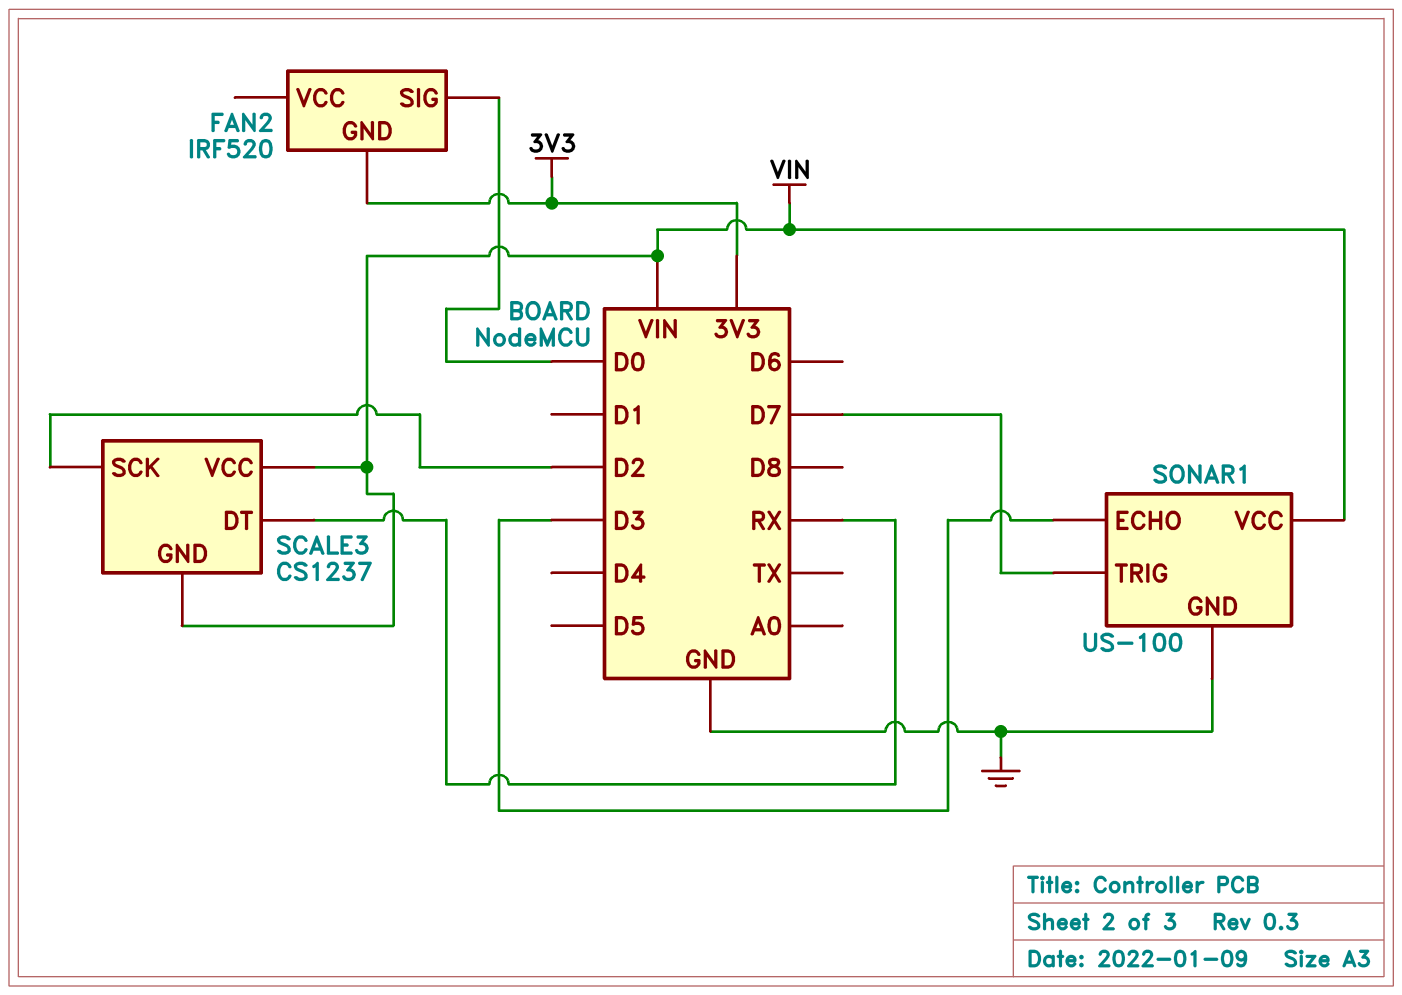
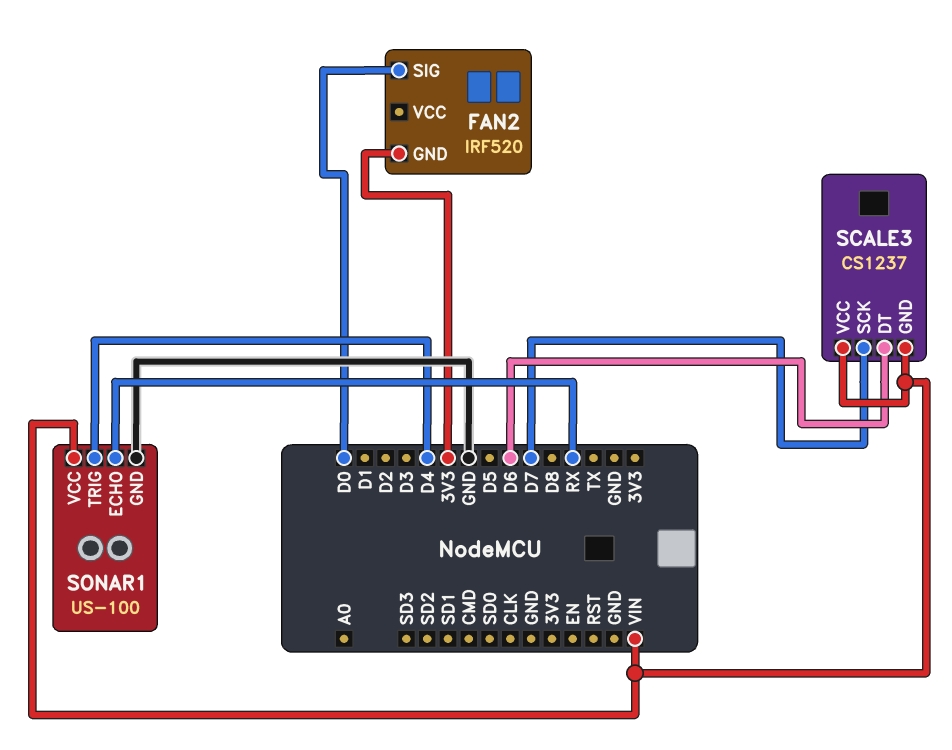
SCALE3 pin DT: RX -> D6
SCALE3 pin SCK: D2 -> D7
SONAR1 pin ECHO: D3 -> RX
SONAR1 pin TRIG: D7 -> D4

